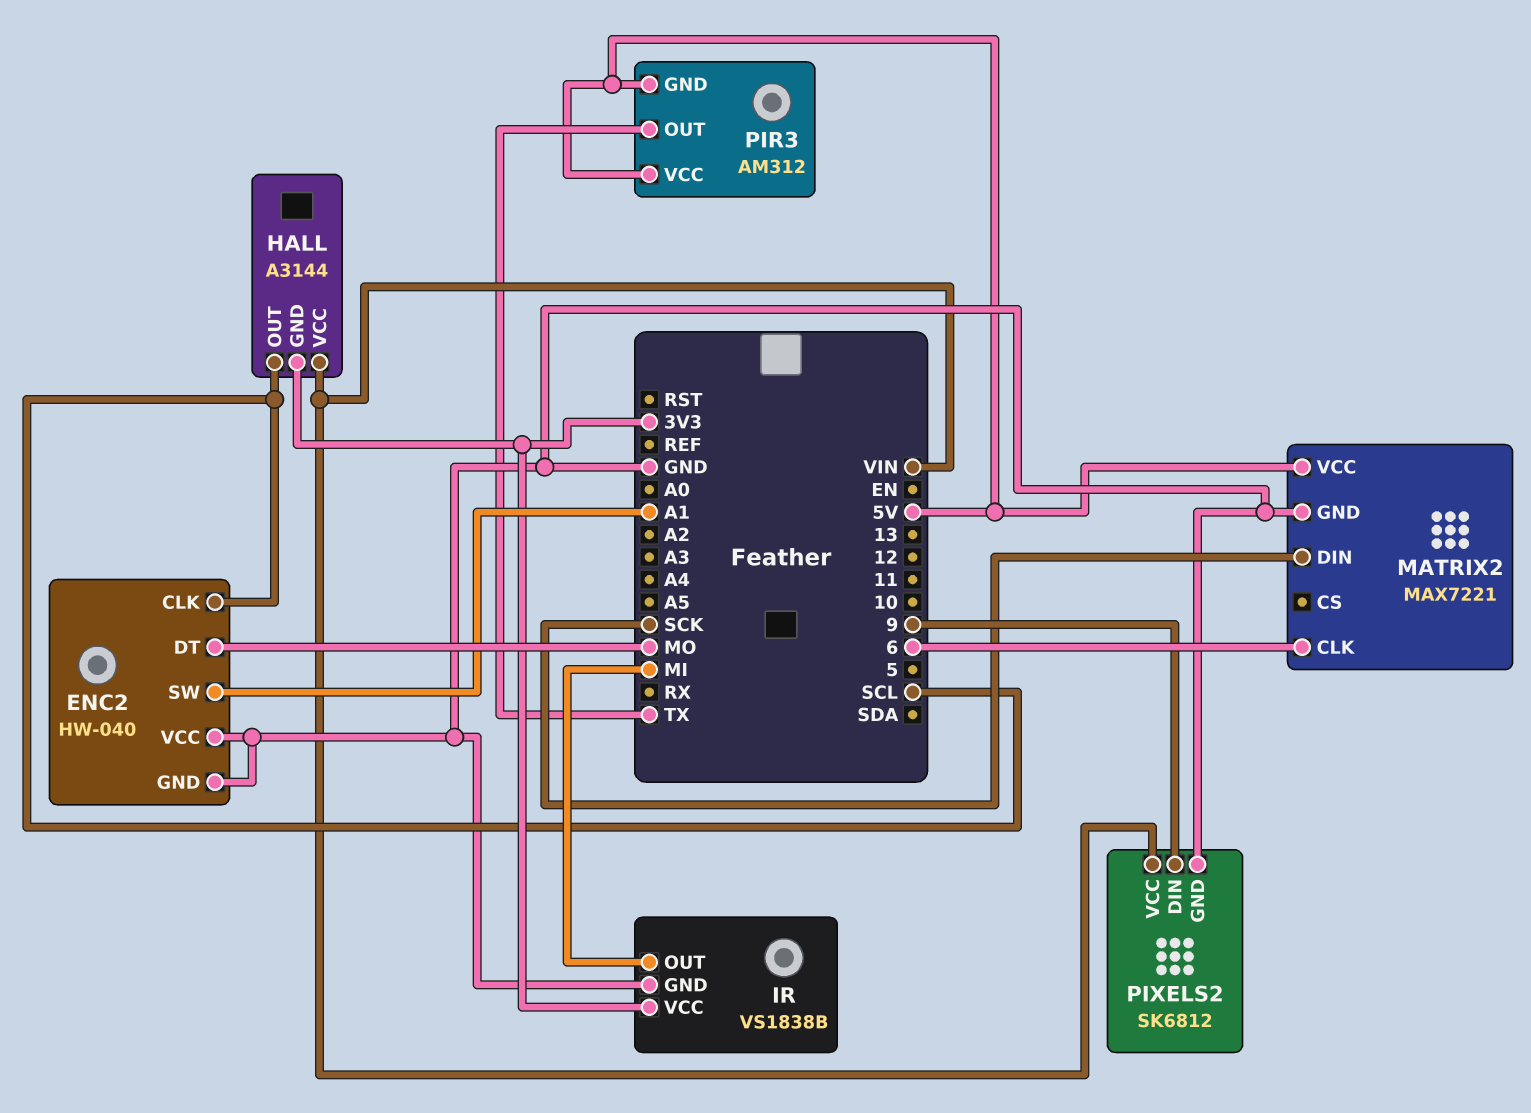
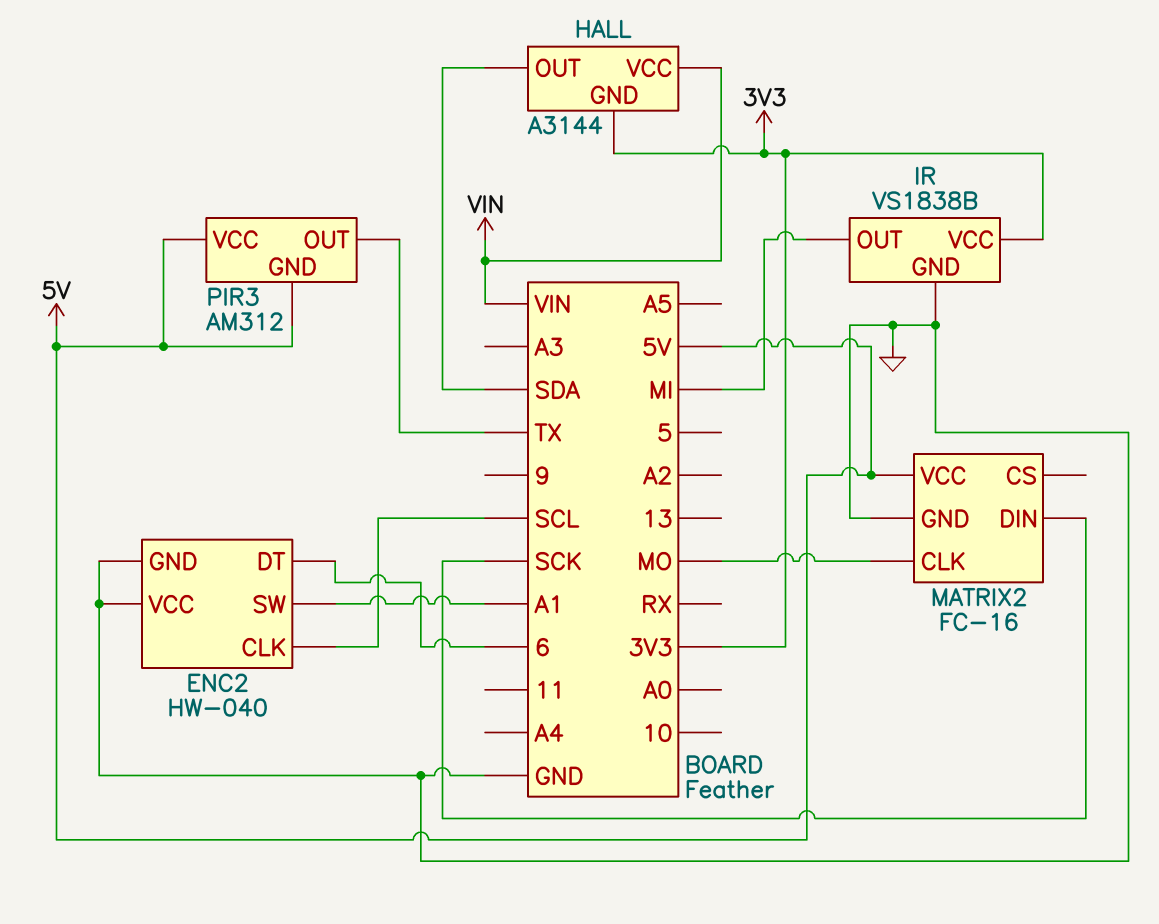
ENC2 pin DT: MO -> 6
HALL pin OUT: SCL -> SDA
MATRIX2: MAX7221 -> FC-16
MATRIX2 pin CLK: 6 -> MO
PIXELS2: SK6812 -> none
PIXELS2 pin DIN: 9 -> none
PIXELS2 pin GND: GND -> none
PIXELS2 pin VCC: VIN -> none

